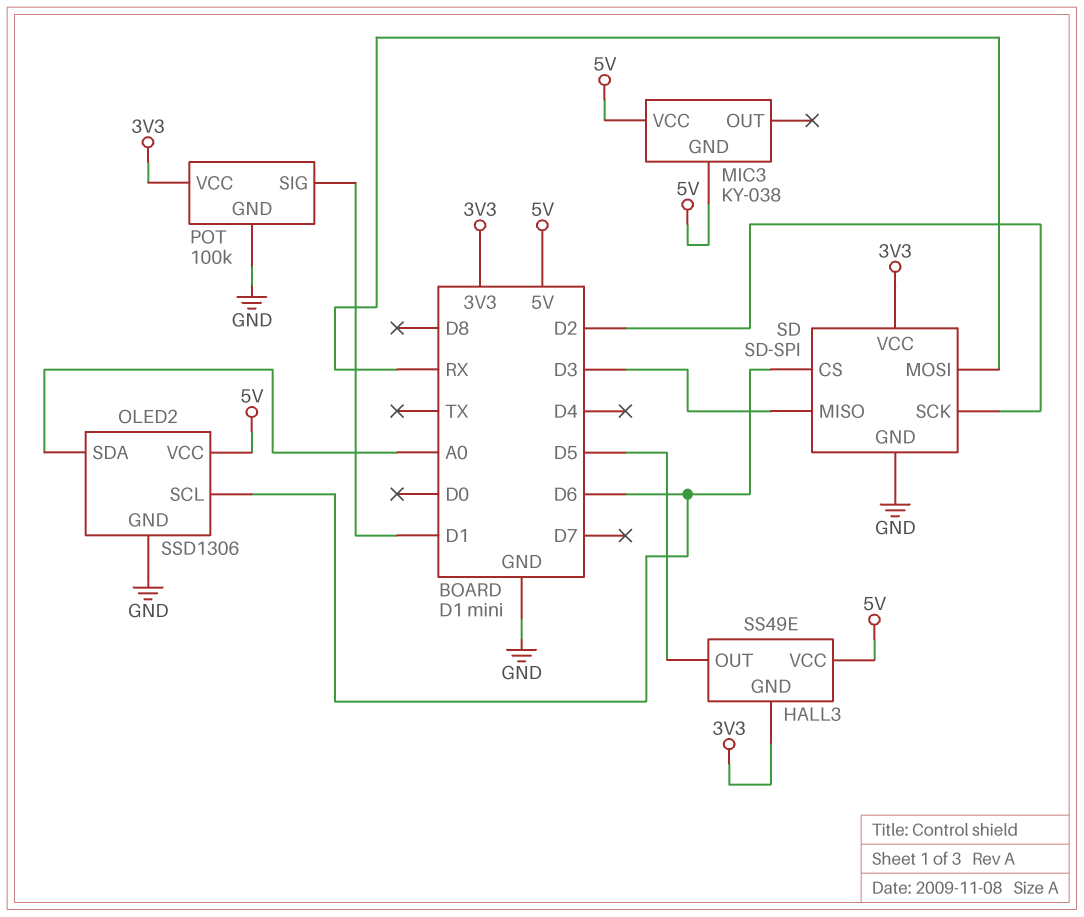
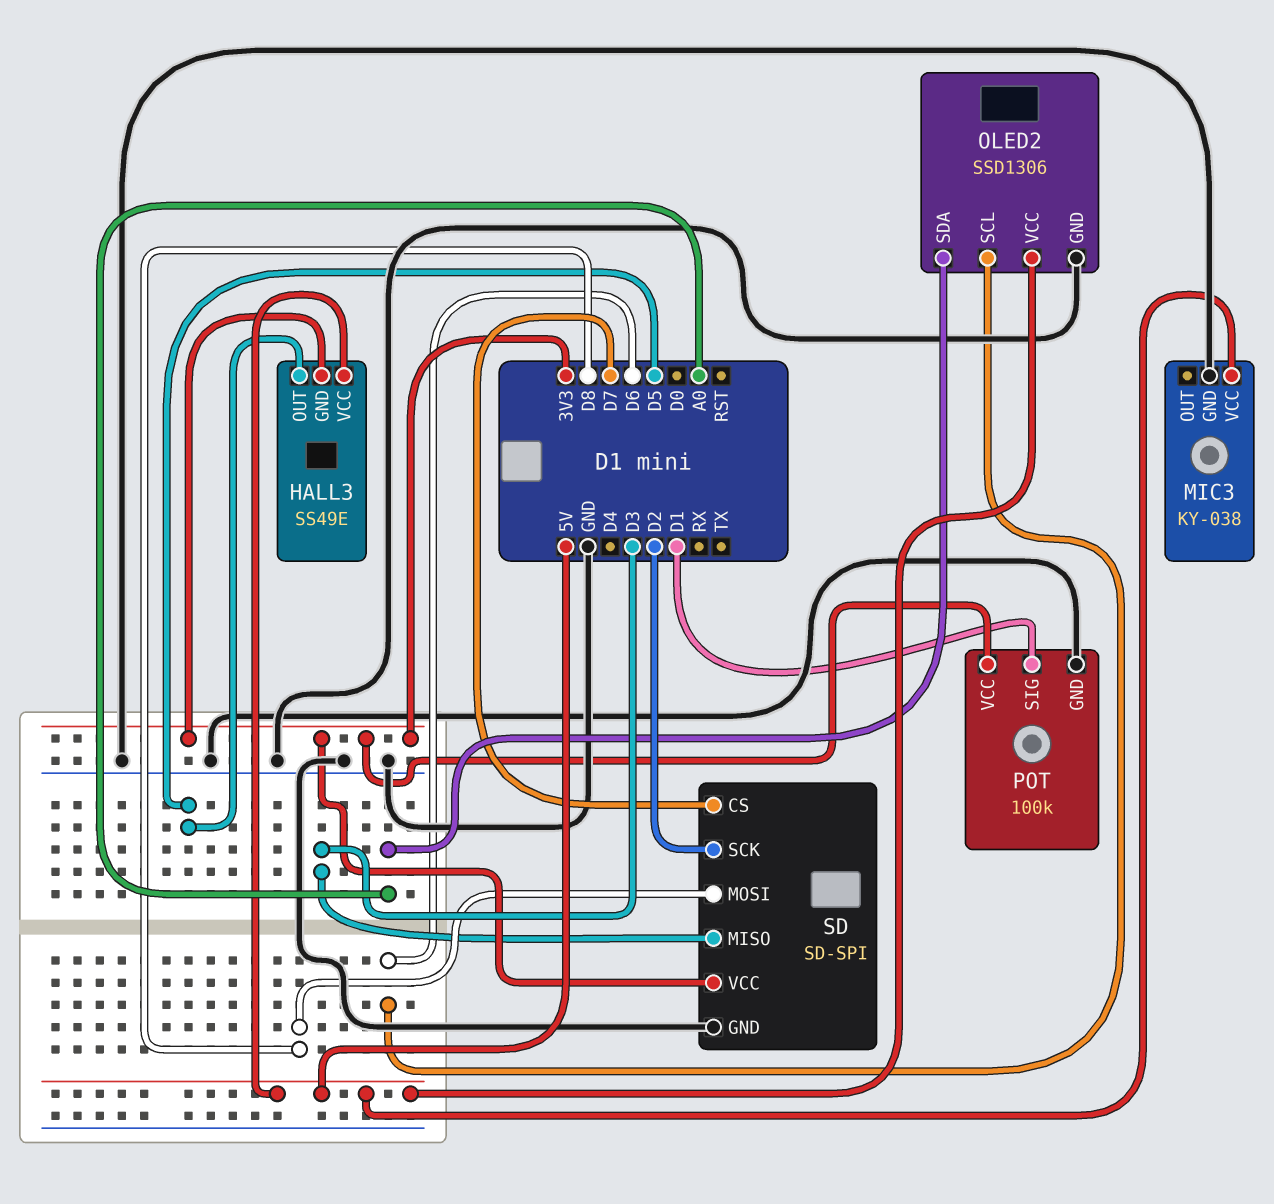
MIC3 pin GND: 5V -> GND
SD pin CS: D6 -> D7
SD pin MOSI: RX -> D8

